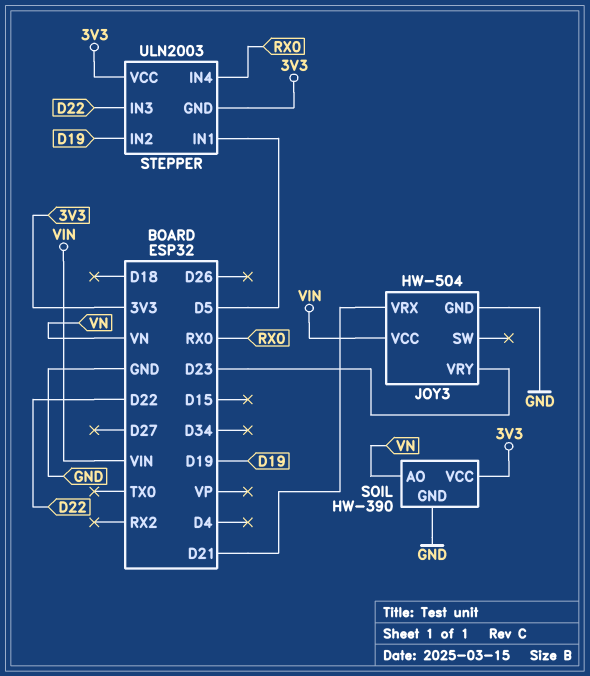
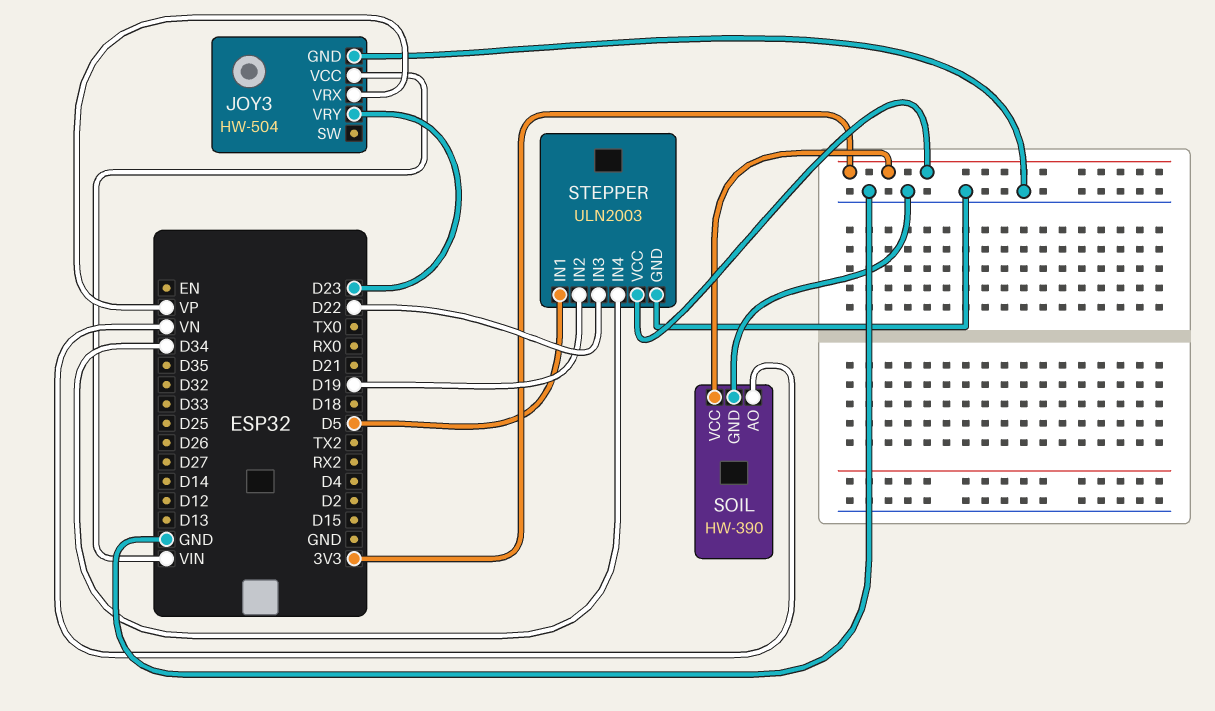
JOY3 pin VRX: D21 -> VP
STEPPER pin GND: 3V3 -> GND
STEPPER pin IN4: RX0 -> D34

